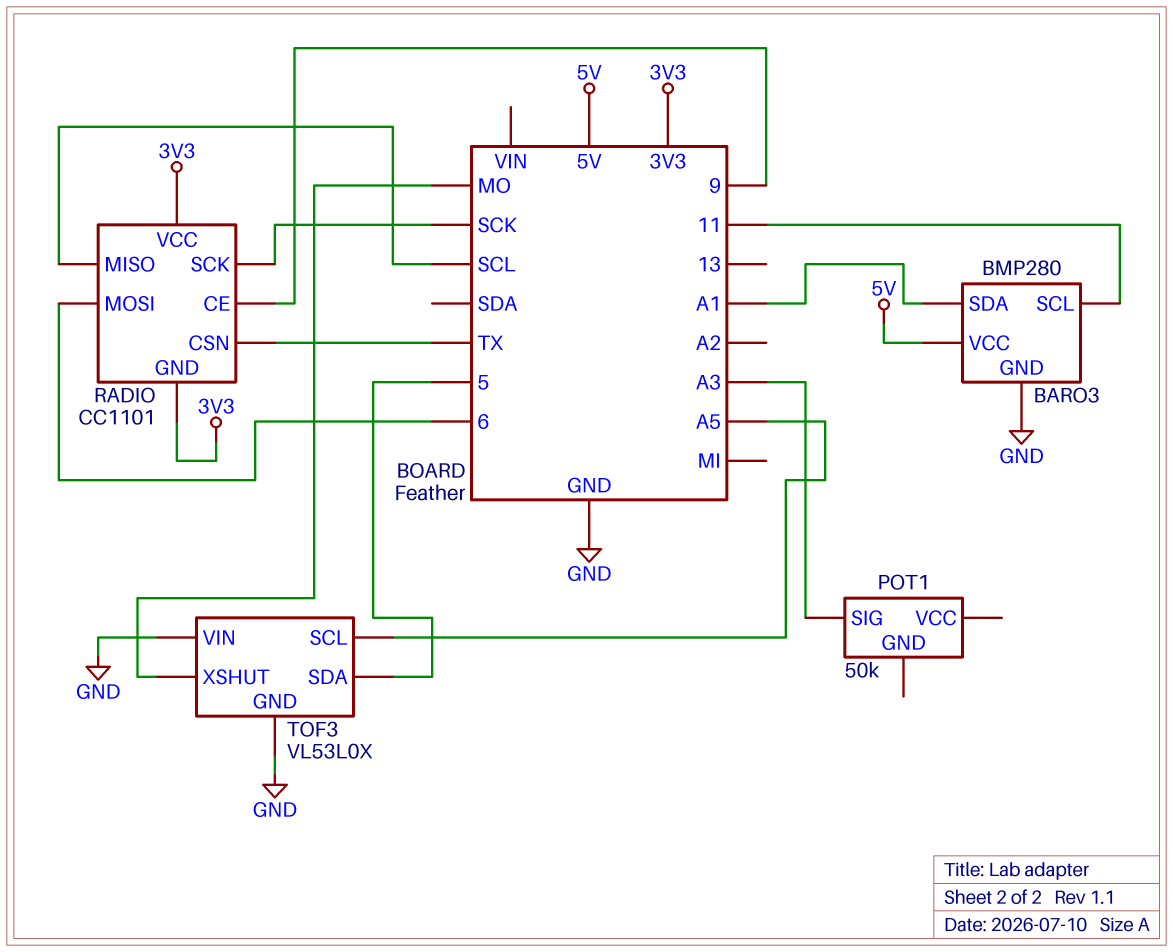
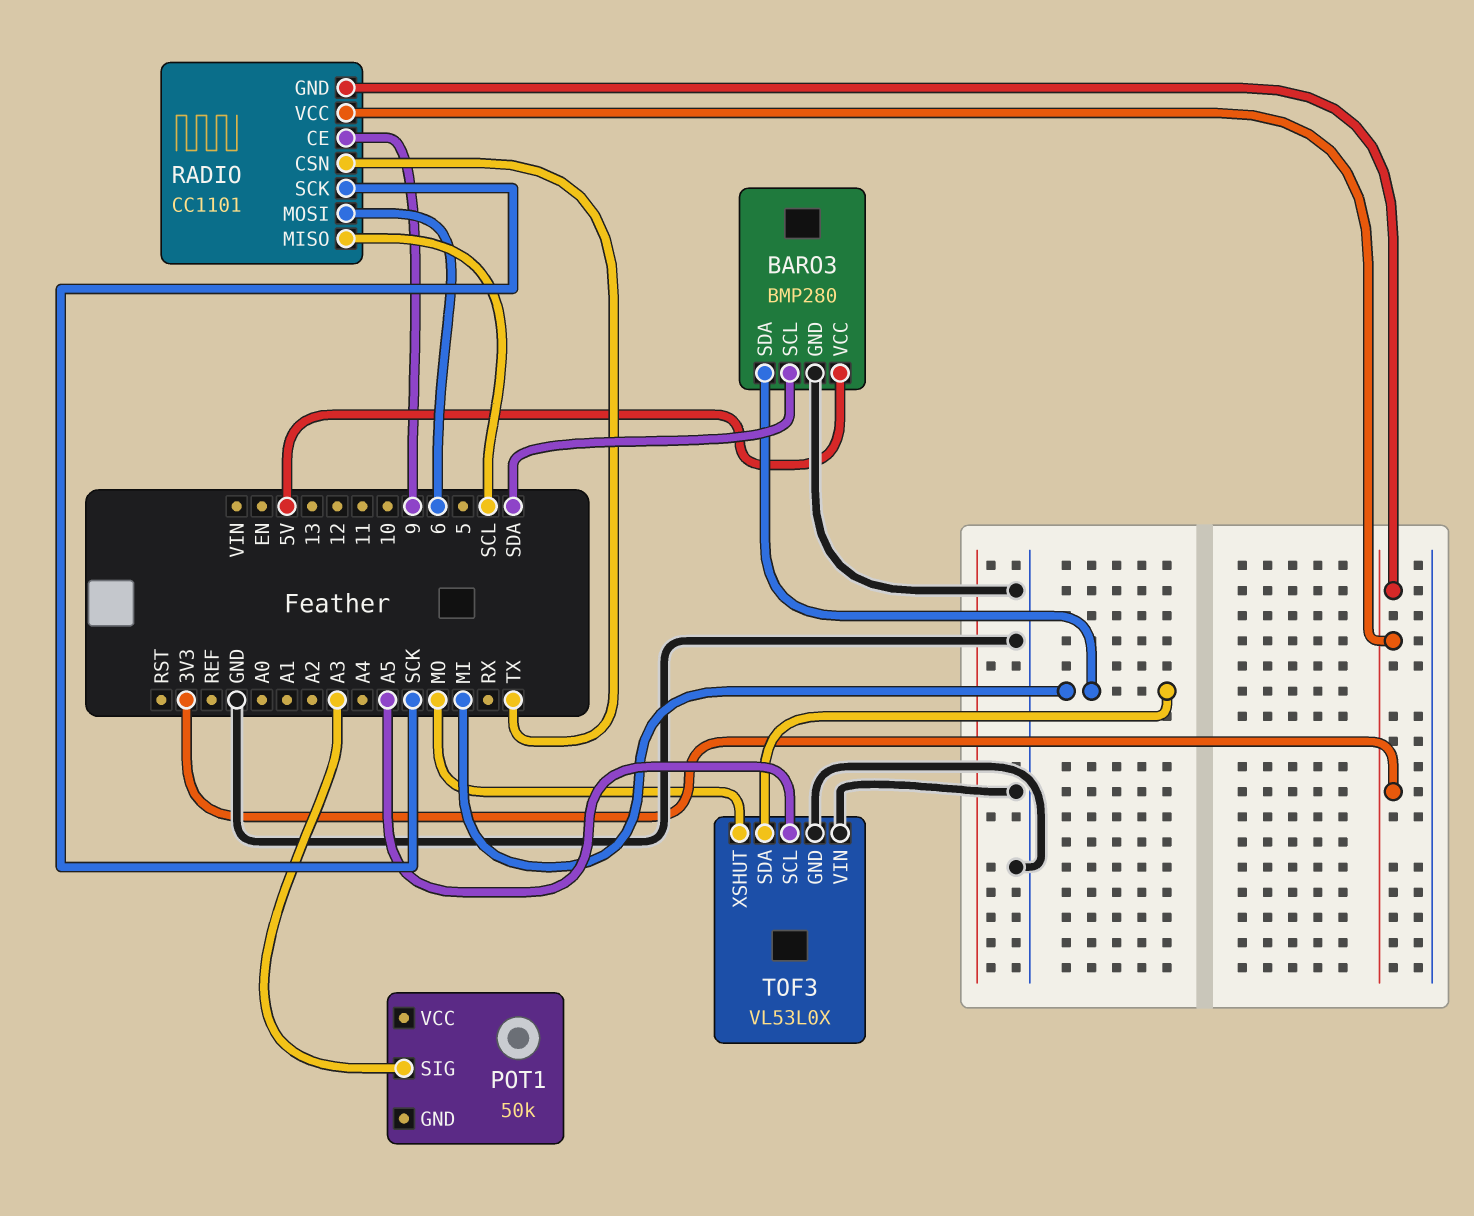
BARO3 pin SCL: 11 -> SDA
BARO3 pin SDA: A1 -> MI
TOF3 pin SDA: 5 -> MI

